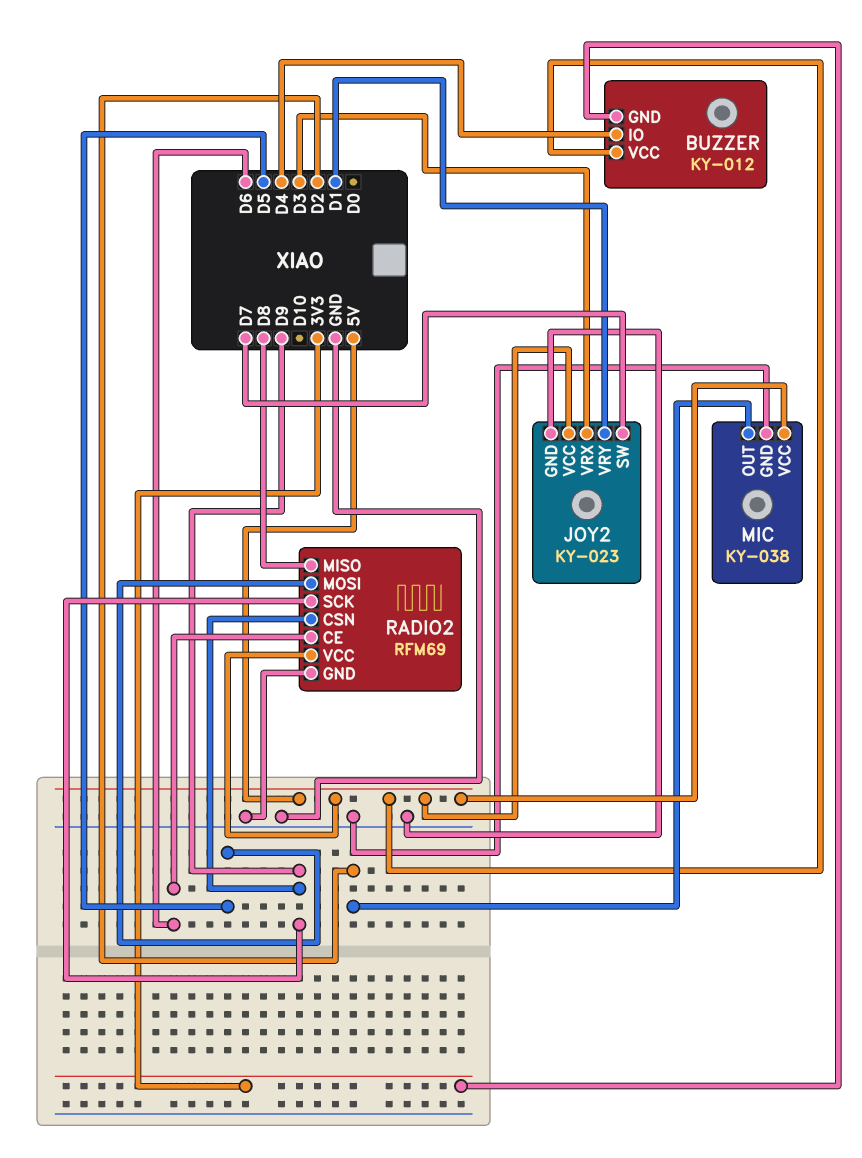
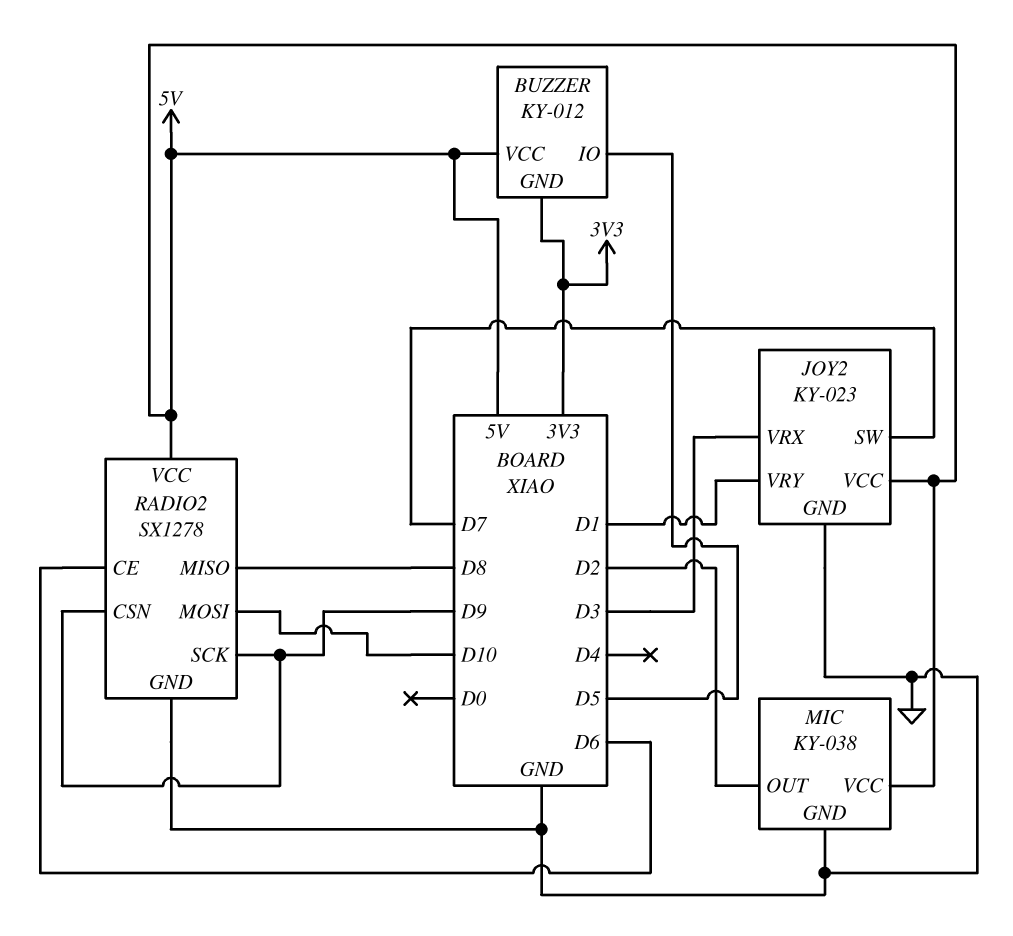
BUZZER pin IO: D4 -> D5
RADIO2: RFM69 -> SX1278
RADIO2 pin MOSI: D5 -> D10

